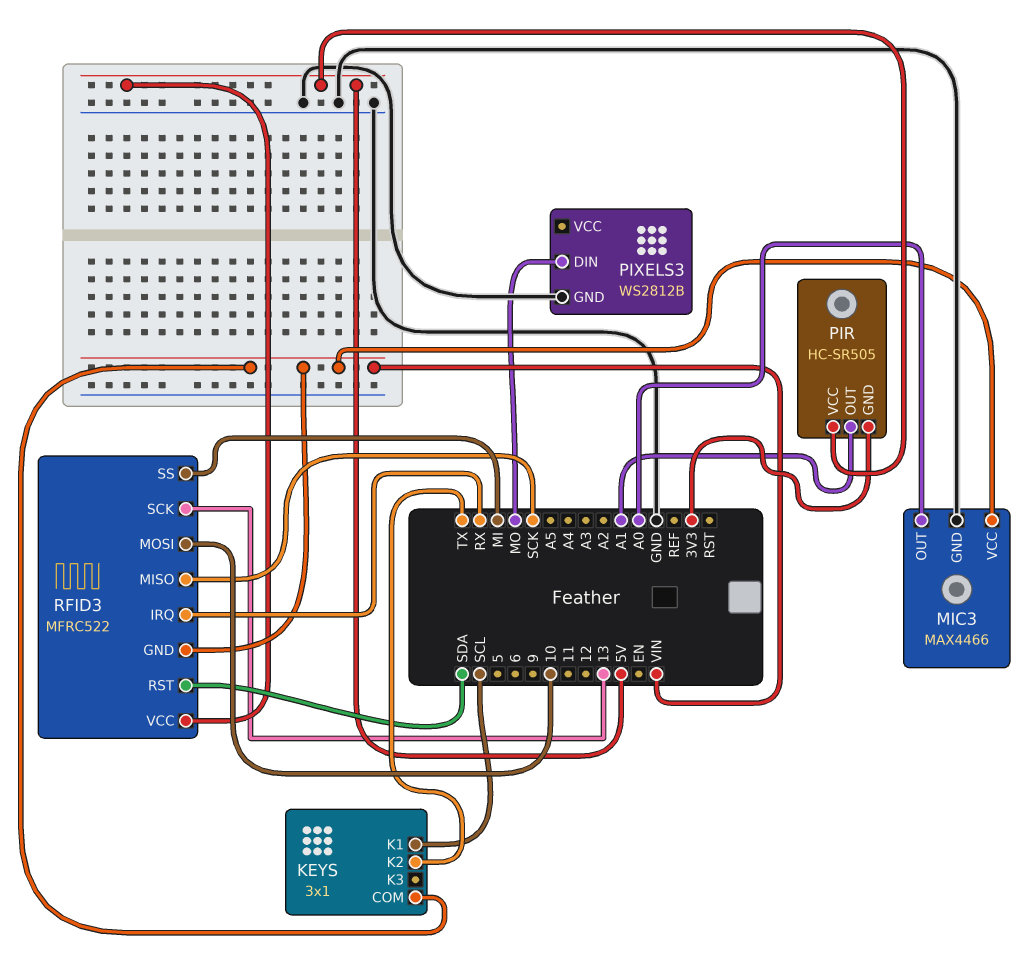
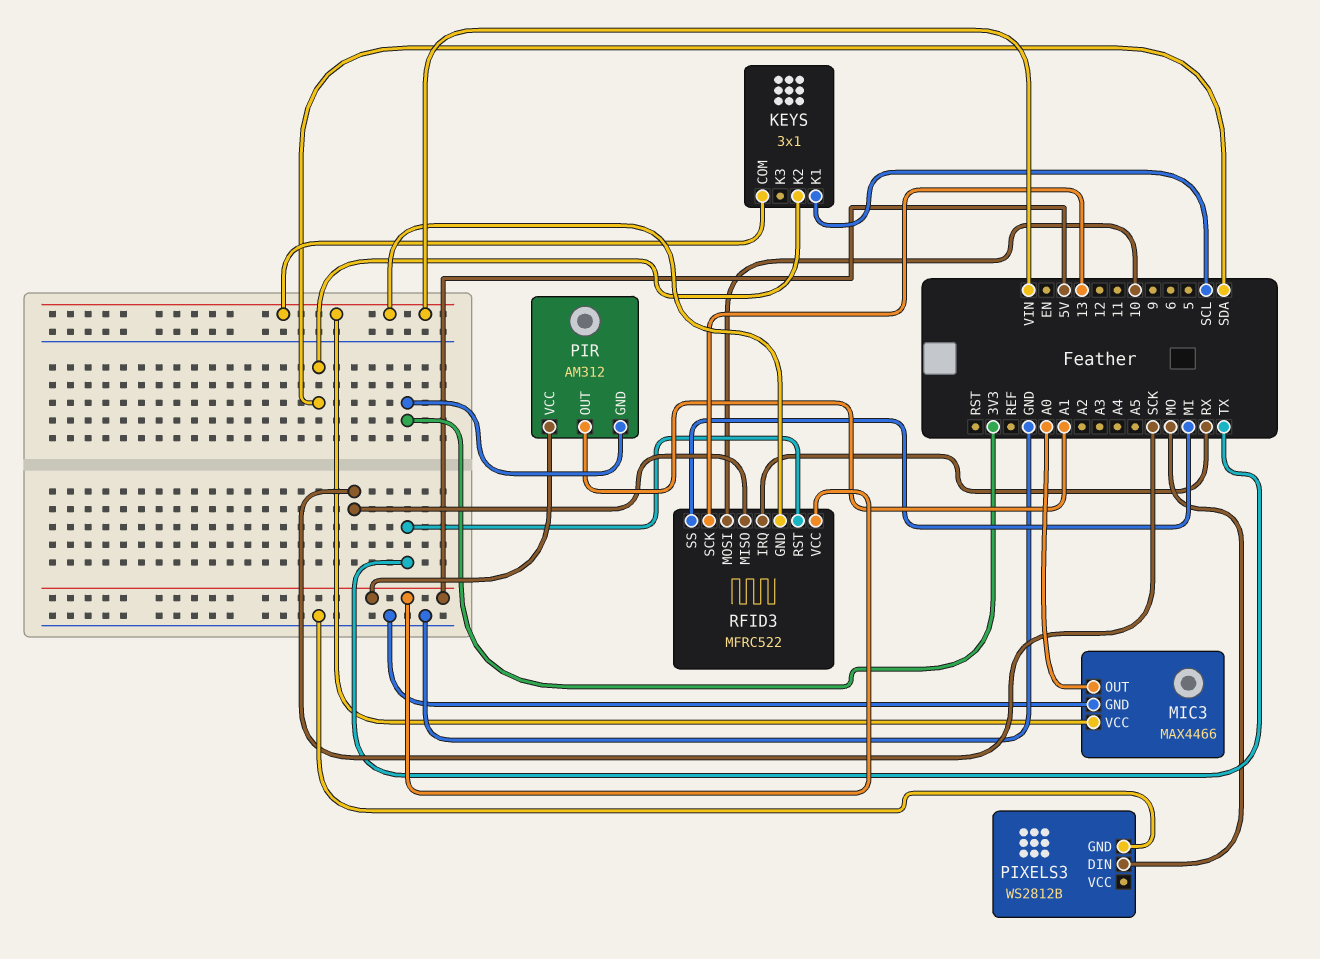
KEYS pin K2: TX -> SDA
PIR: HC-SR505 -> AM312
RFID3 pin RST: SDA -> TX

